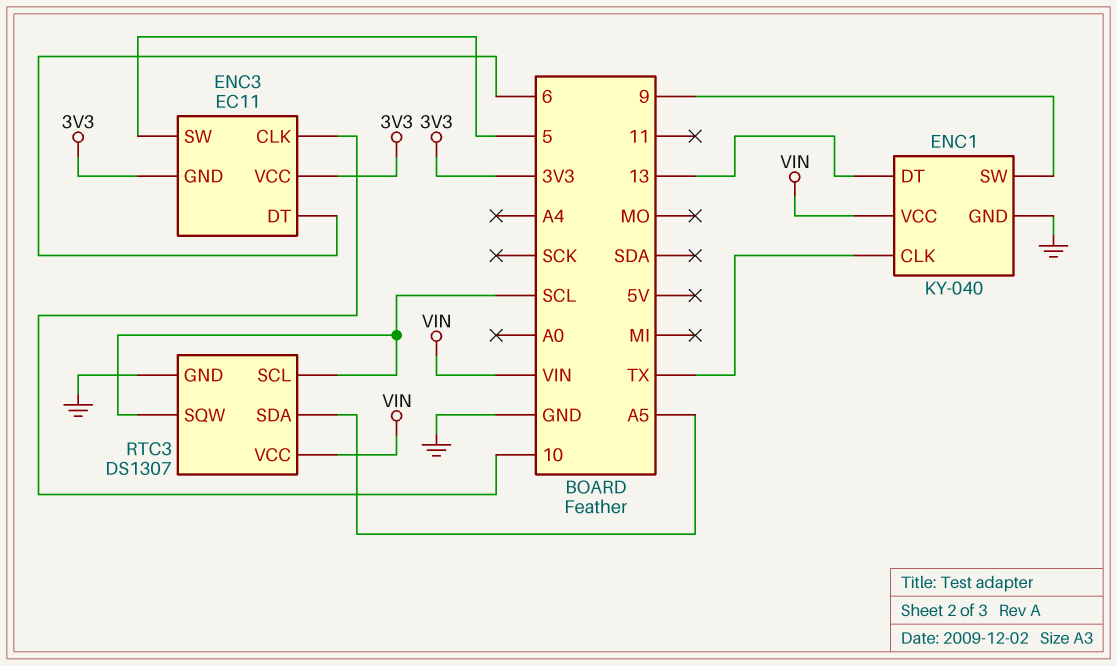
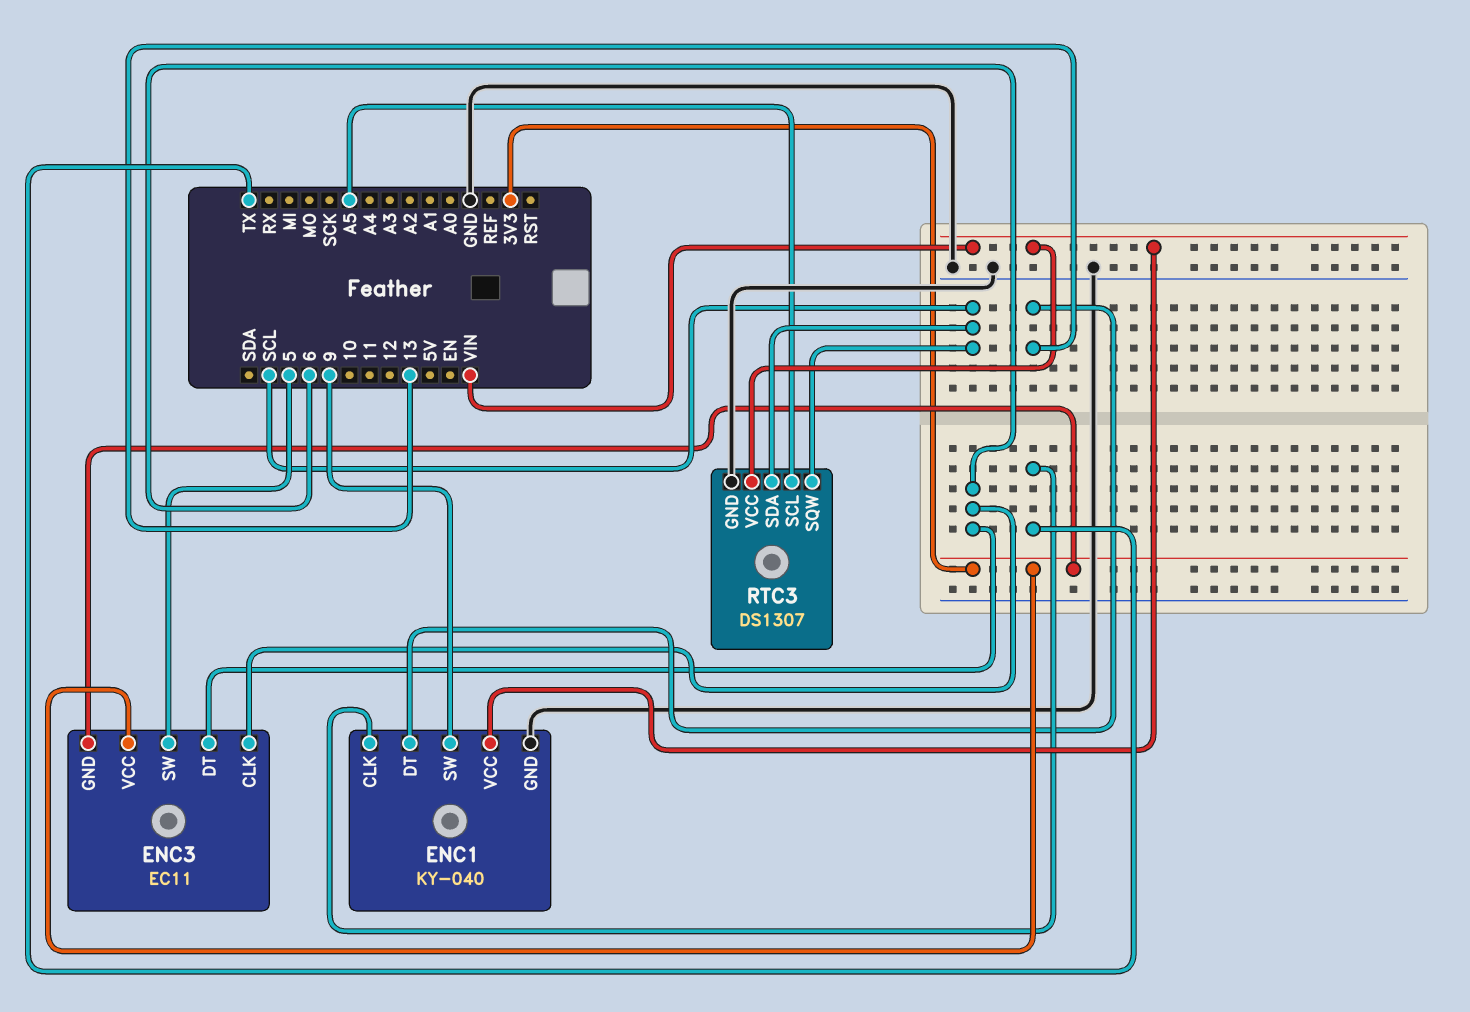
ENC3 pin CLK: 10 -> 6
RTC3 pin SCL: SCL -> A5
RTC3 pin SDA: A5 -> SCL

